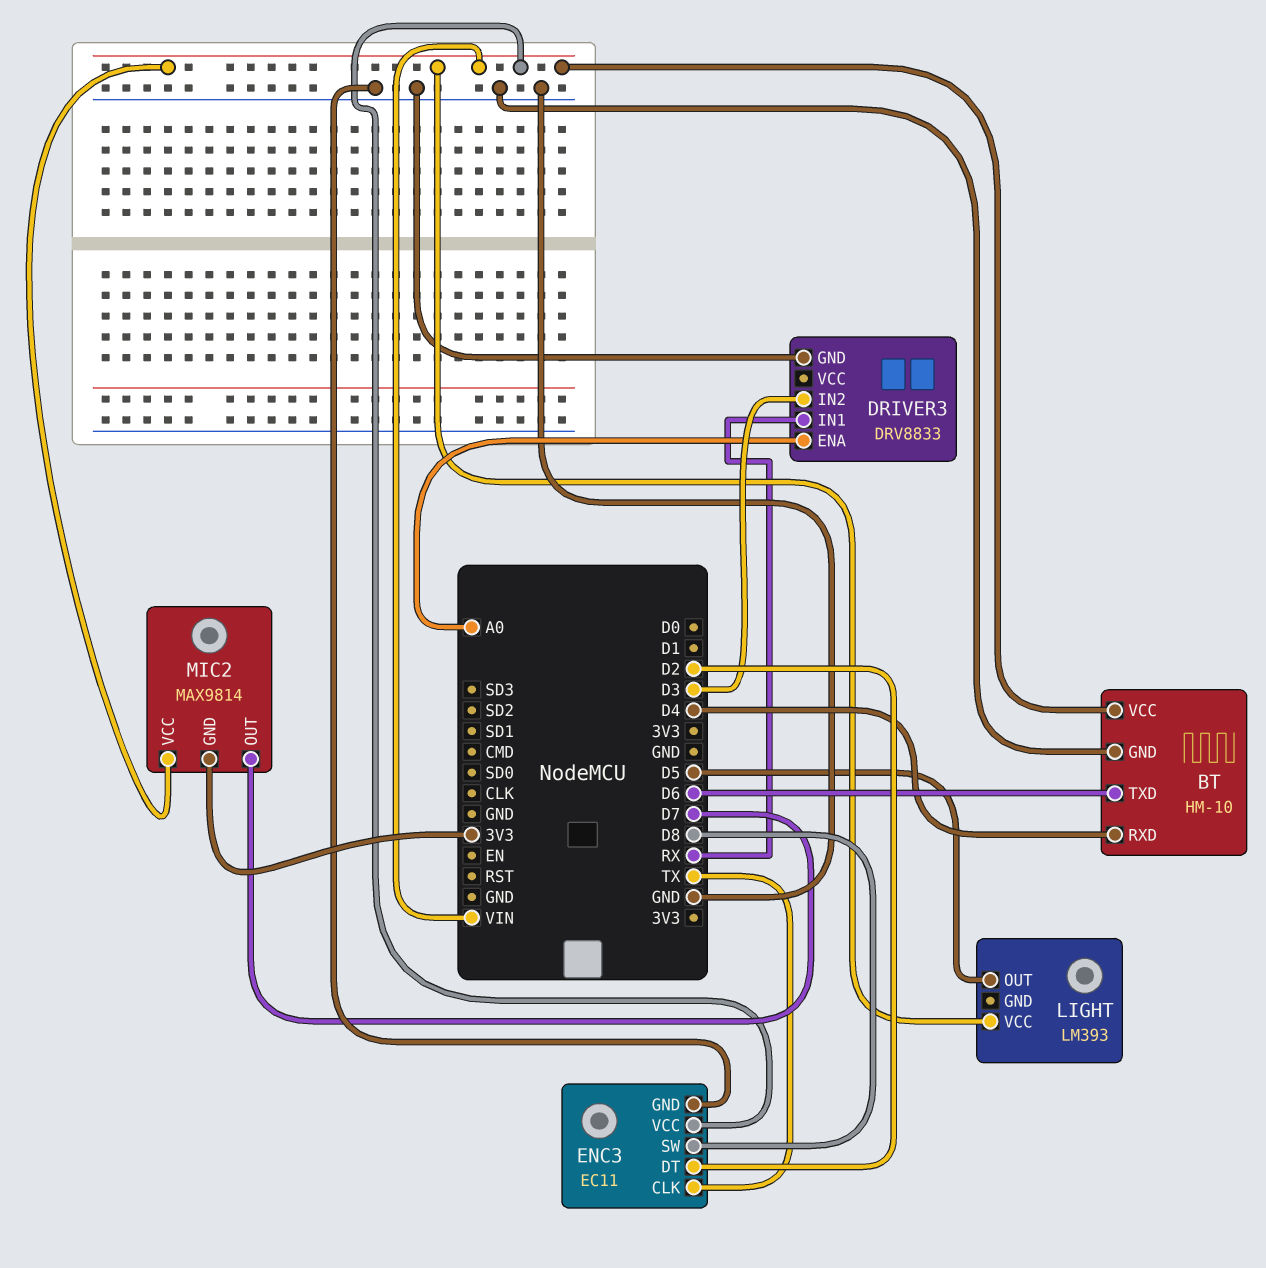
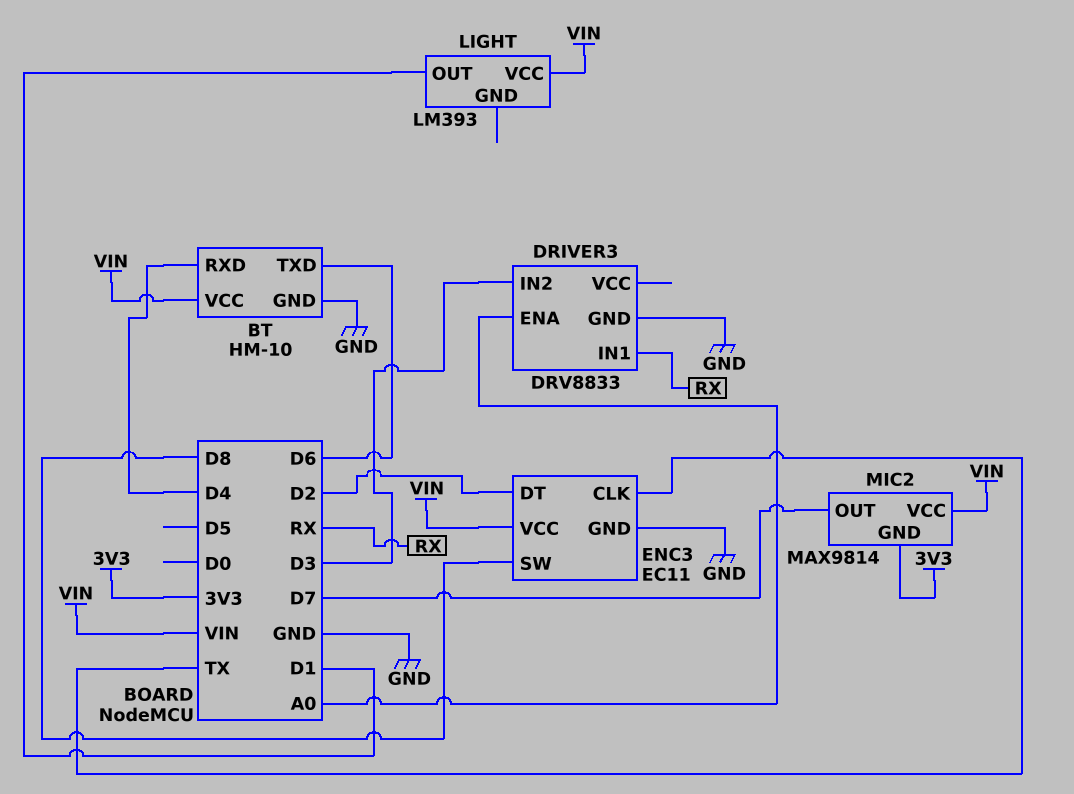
LIGHT pin OUT: D5 -> D1

